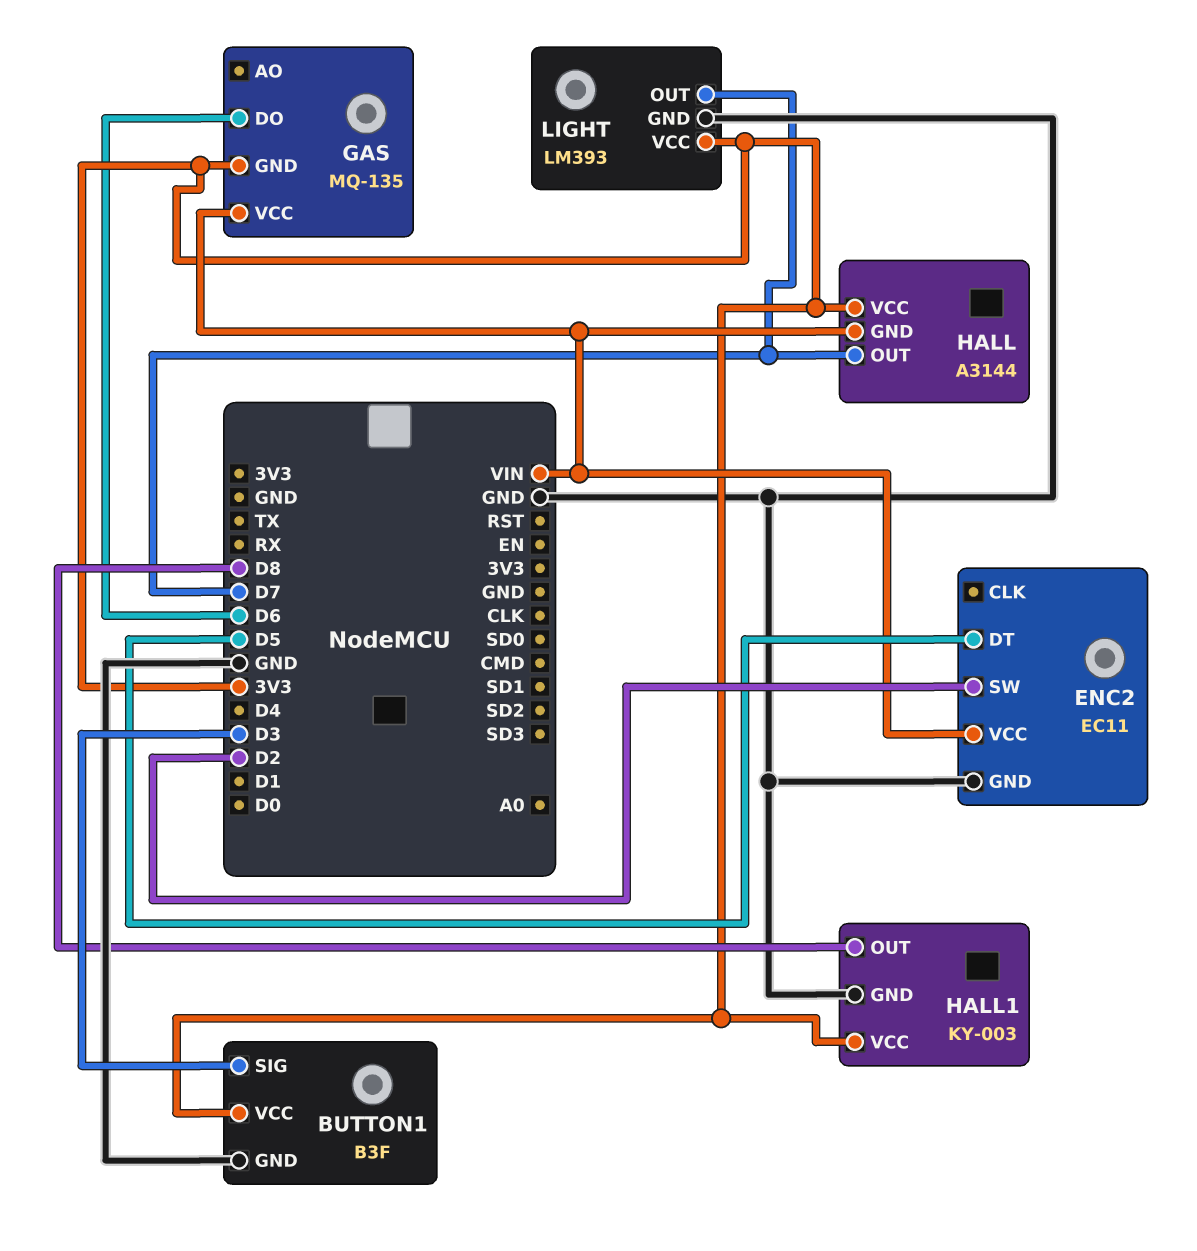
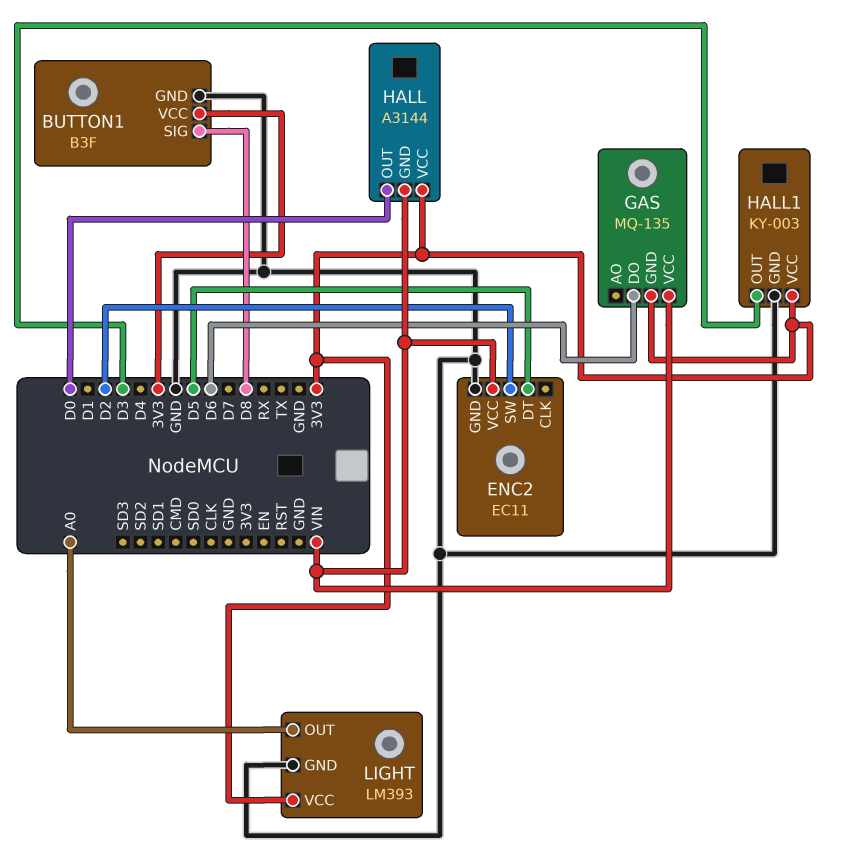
BUTTON1 pin SIG: D3 -> D8
HALL pin OUT: D7 -> D0
HALL1 pin OUT: D8 -> D3
LIGHT pin OUT: D7 -> A0

